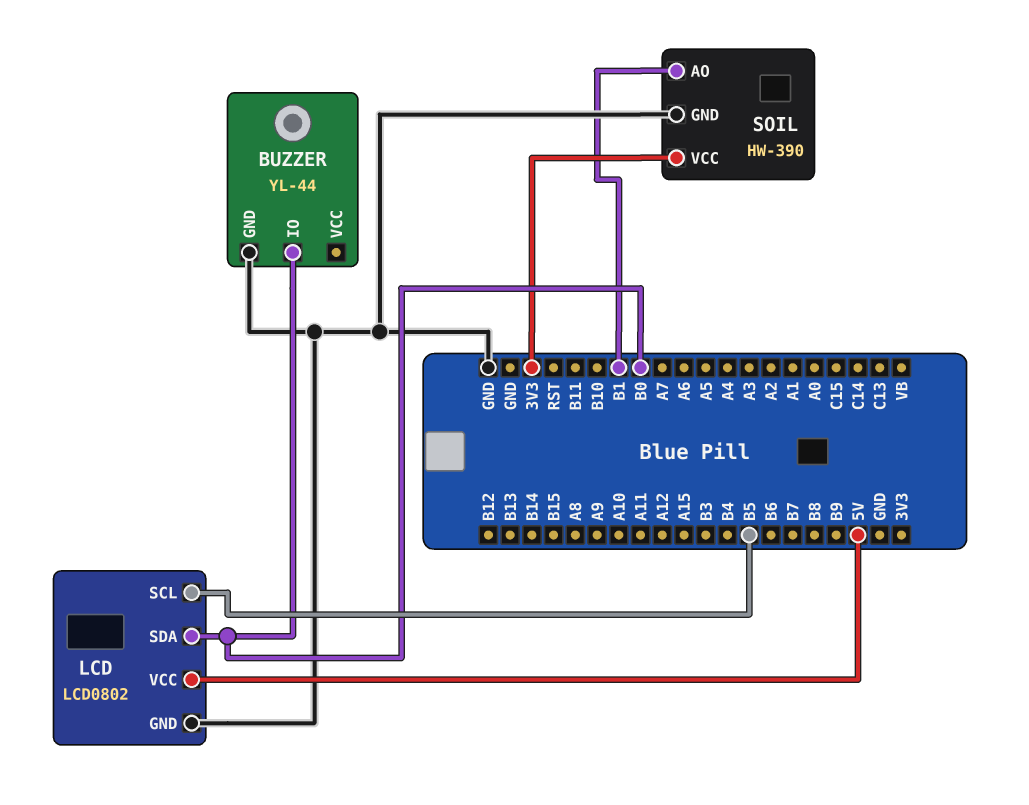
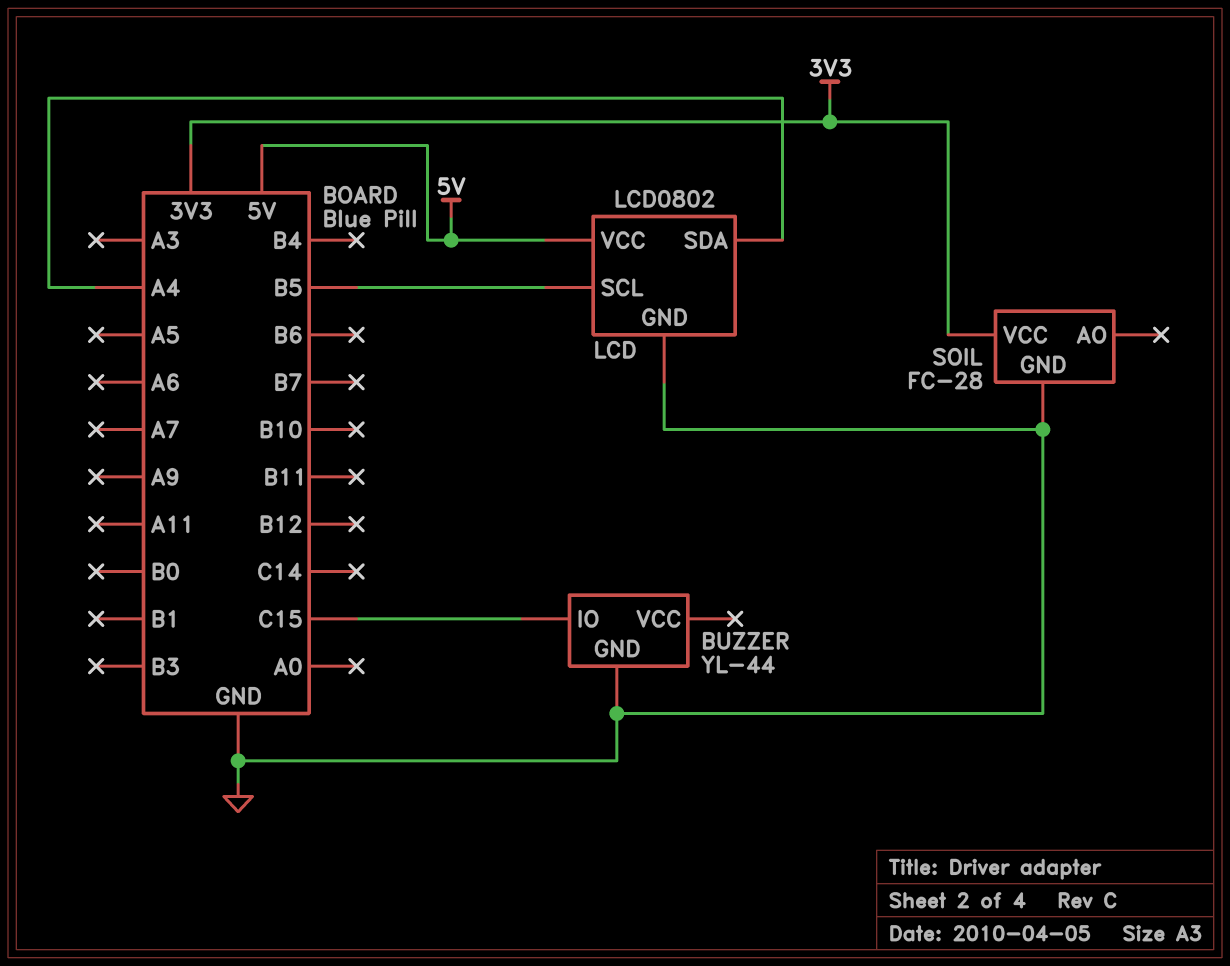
BUZZER pin IO: B0 -> C15
LCD pin SDA: B0 -> A4
SOIL: HW-390 -> FC-28
SOIL pin AO: B1 -> none

